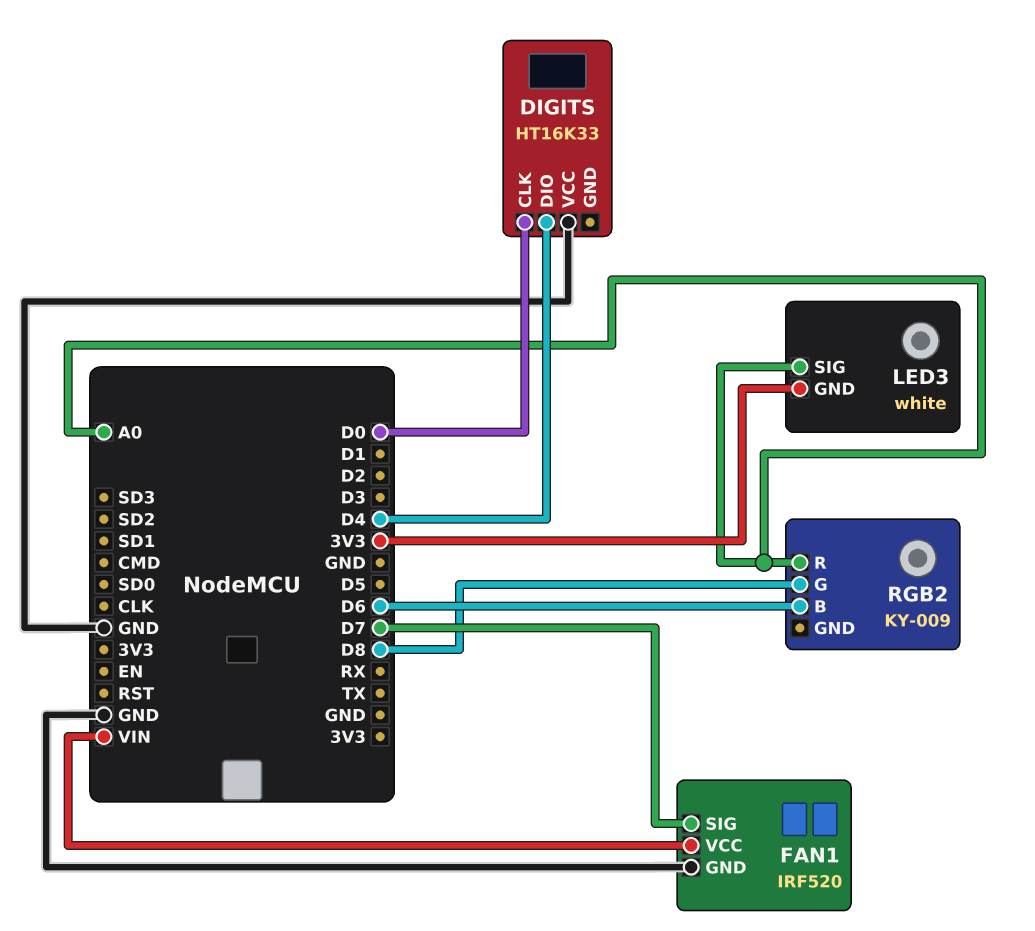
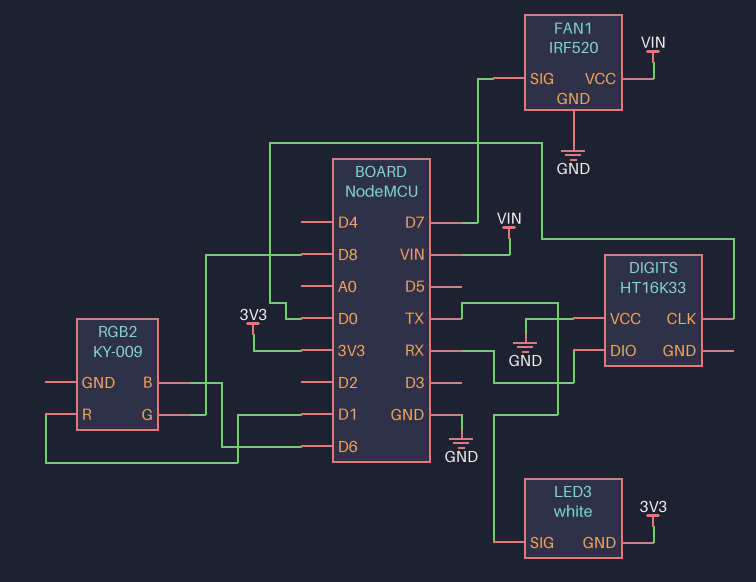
DIGITS pin DIO: D4 -> RX
LED3 pin SIG: A0 -> TX
RGB2 pin R: A0 -> D1

